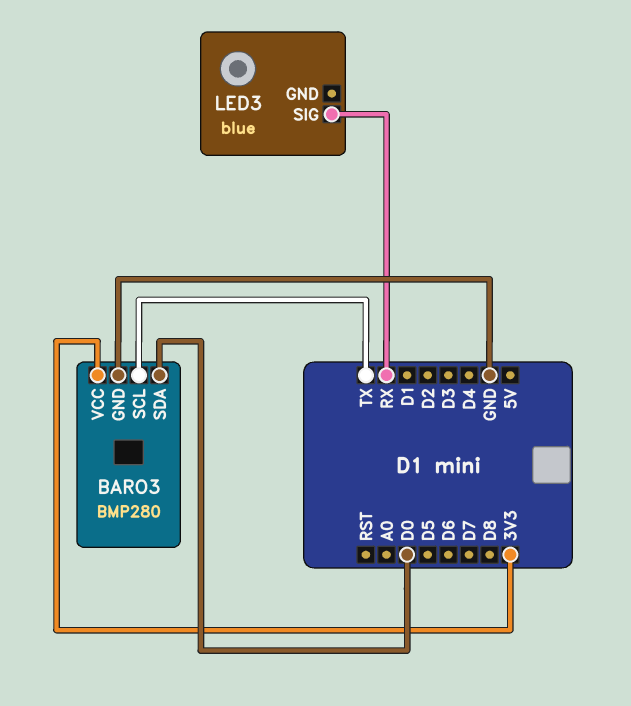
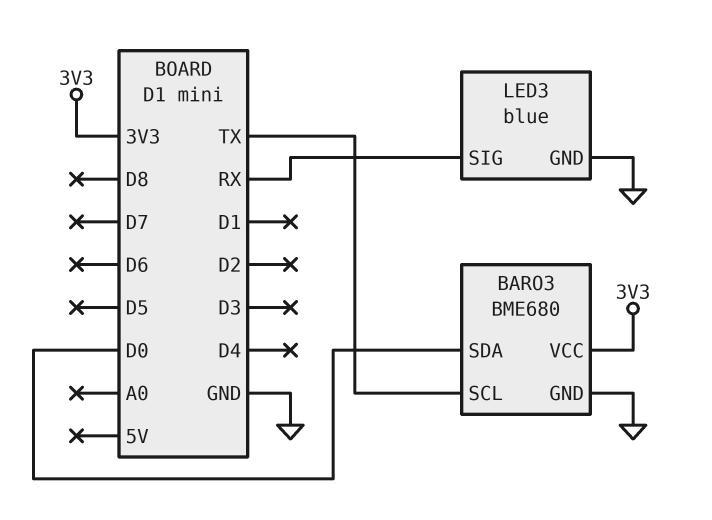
BARO3: BMP280 -> BME680
LED3 pin GND: none -> GND

